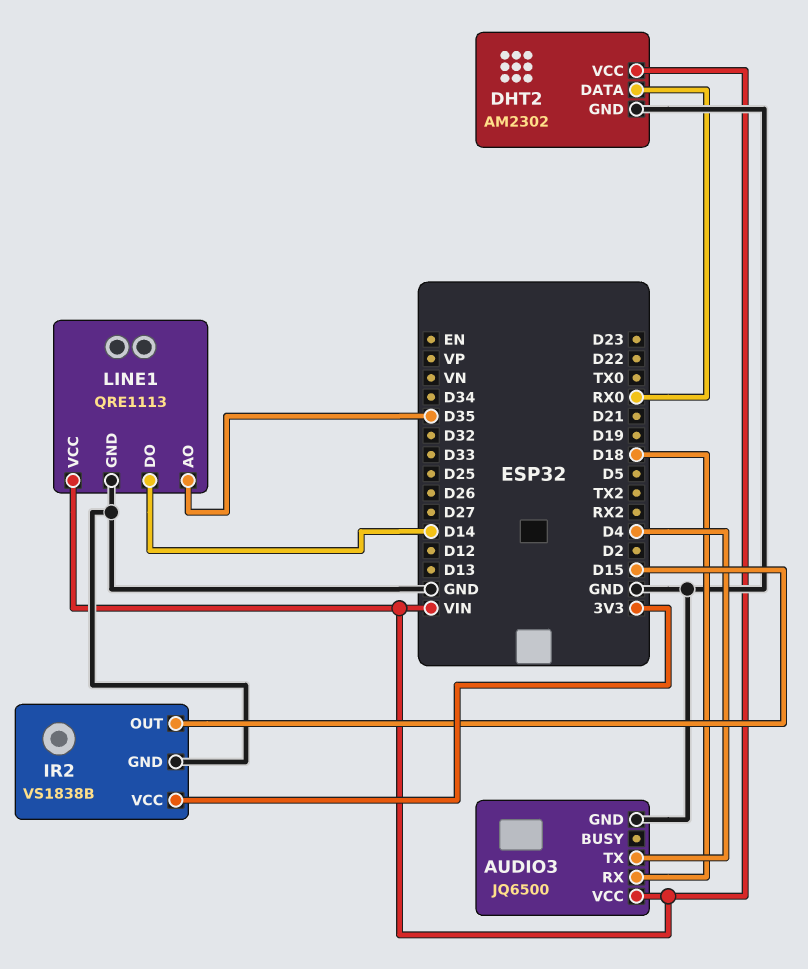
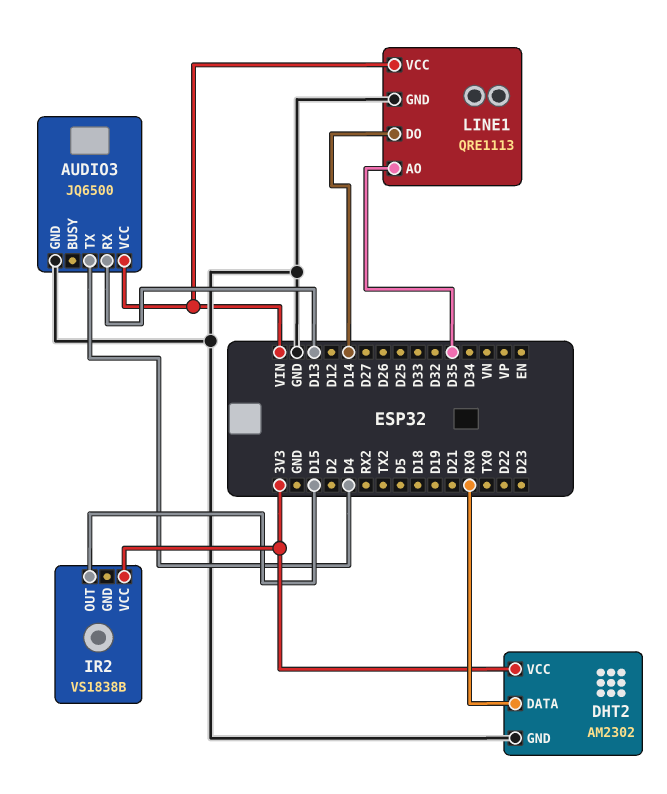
AUDIO3 pin RX: D18 -> D13
DHT2 pin VCC: VIN -> 3V3
IR2 pin GND: GND -> none

